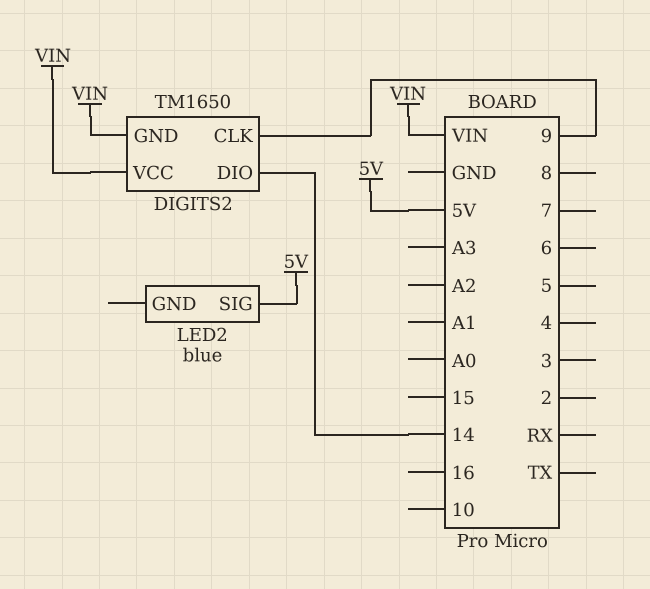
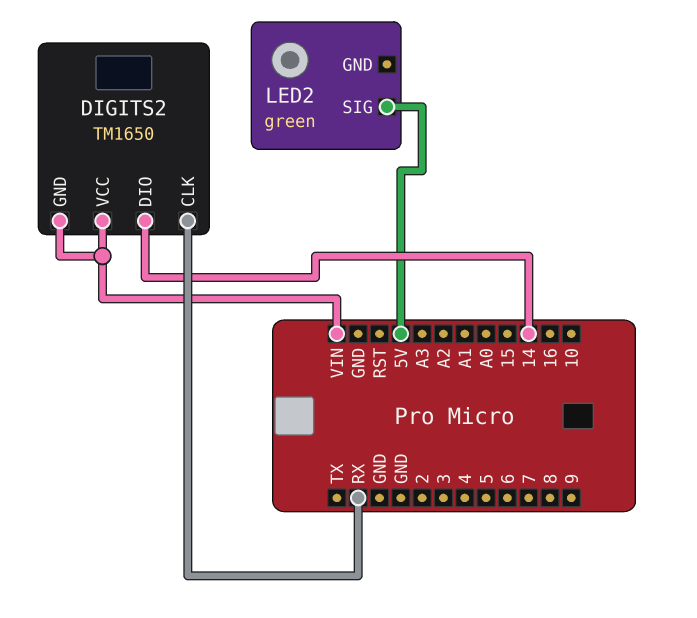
DIGITS2 pin CLK: 9 -> RX
LED2: blue -> green

